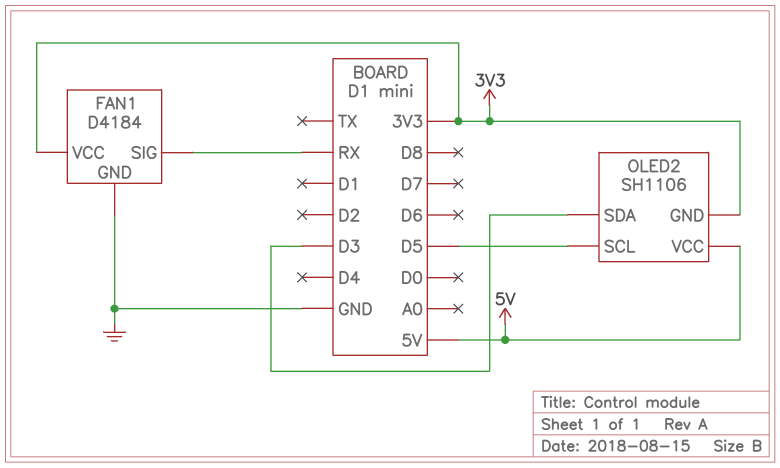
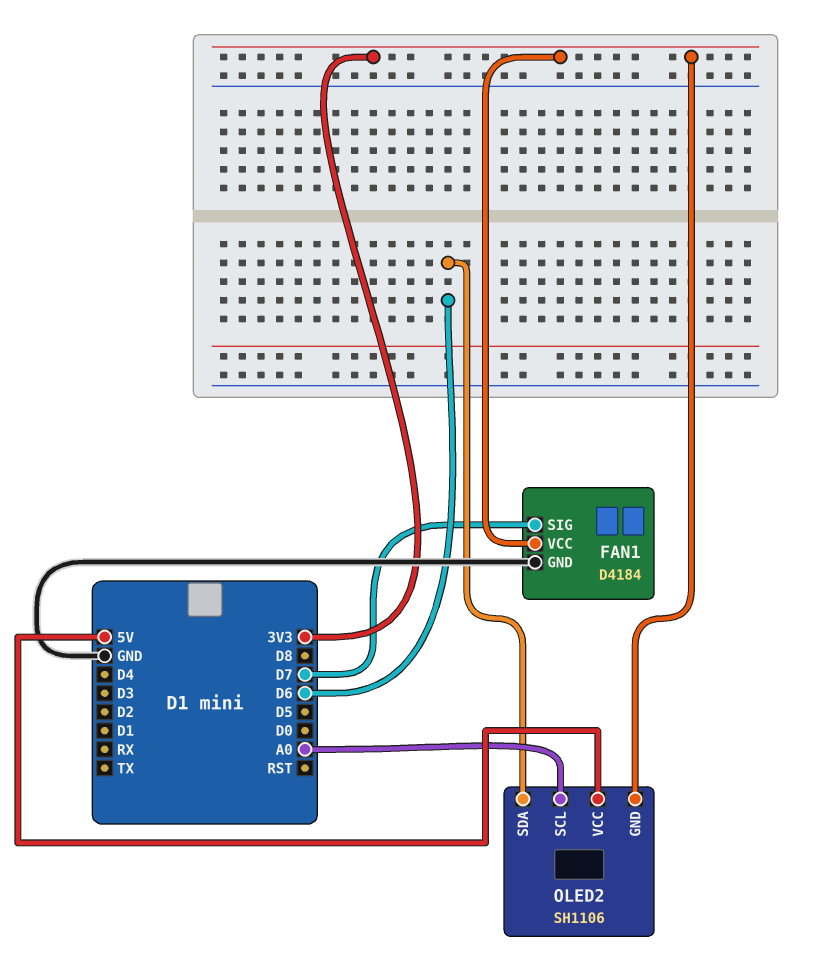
FAN1 pin SIG: RX -> D7
OLED2 pin SCL: D5 -> A0
OLED2 pin SDA: D3 -> D6

